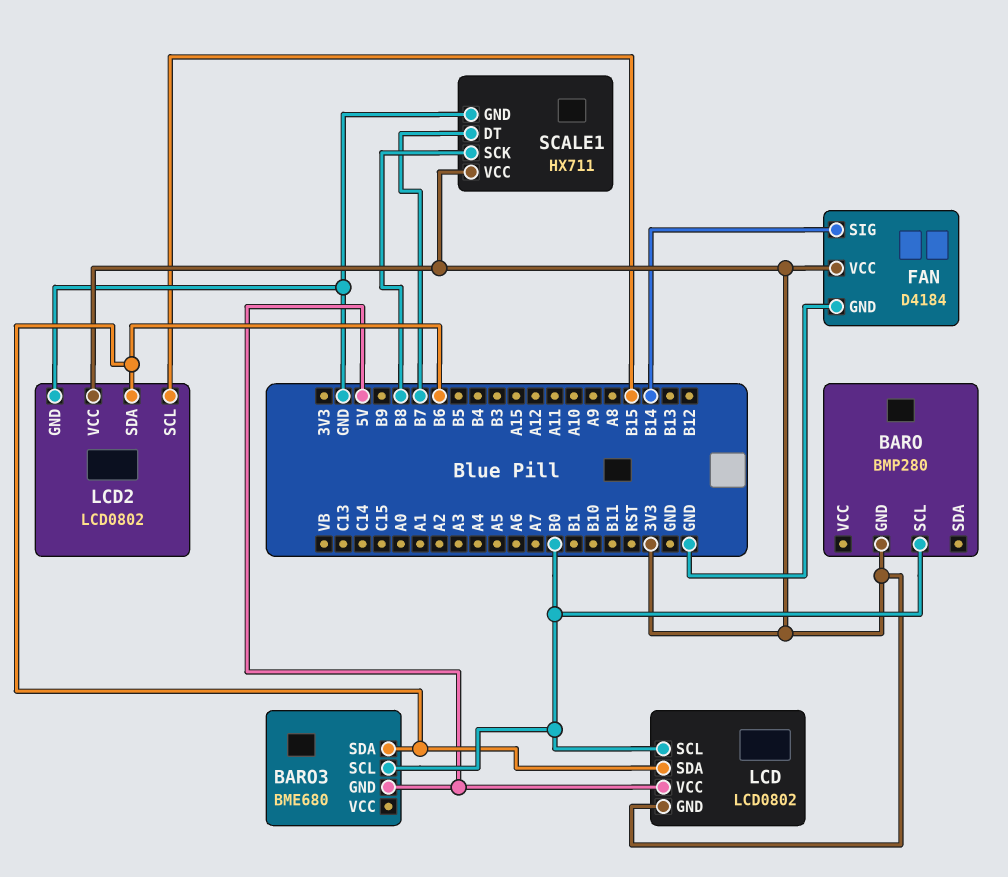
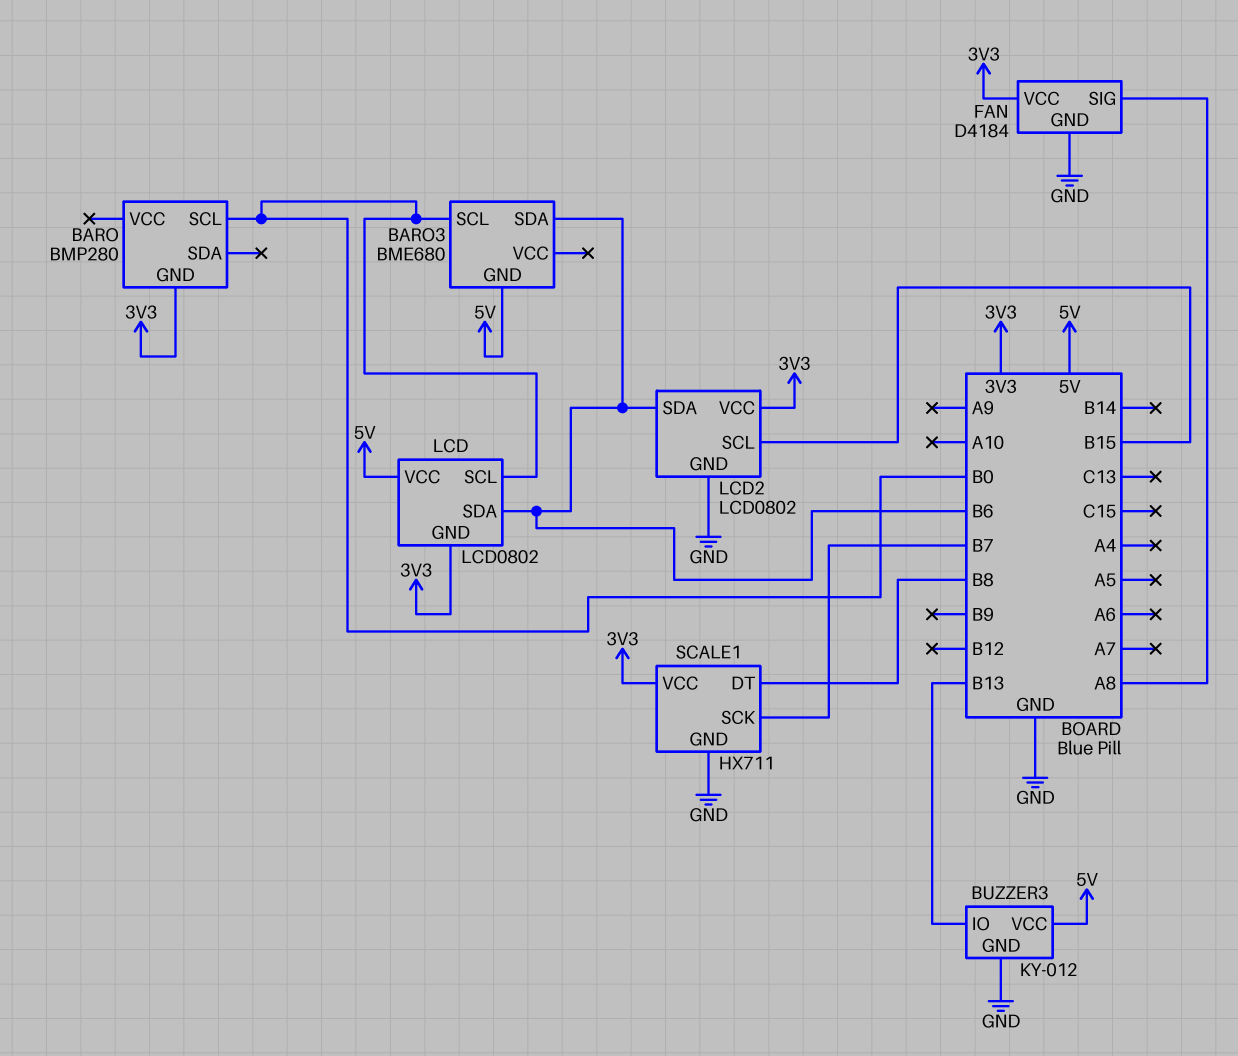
BUZZER3: none -> KY-012
BUZZER3 pin GND: none -> GND
BUZZER3 pin IO: none -> B13
BUZZER3 pin VCC: none -> 5V
FAN pin SIG: B14 -> A8
SCALE1 pin DT: B7 -> B8
SCALE1 pin SCK: B8 -> B7

